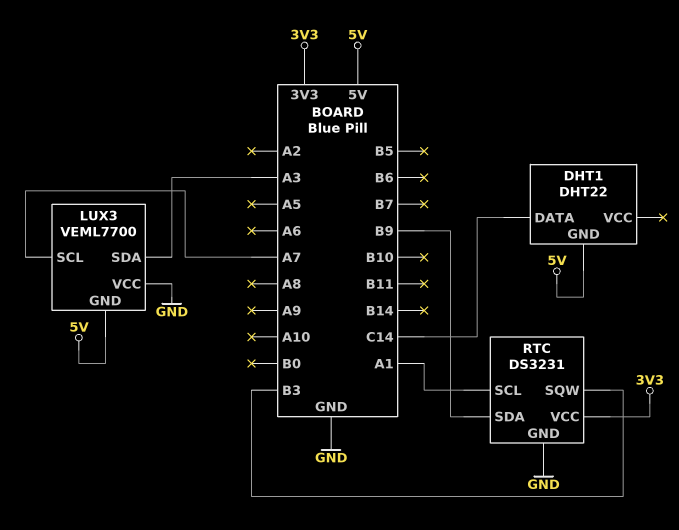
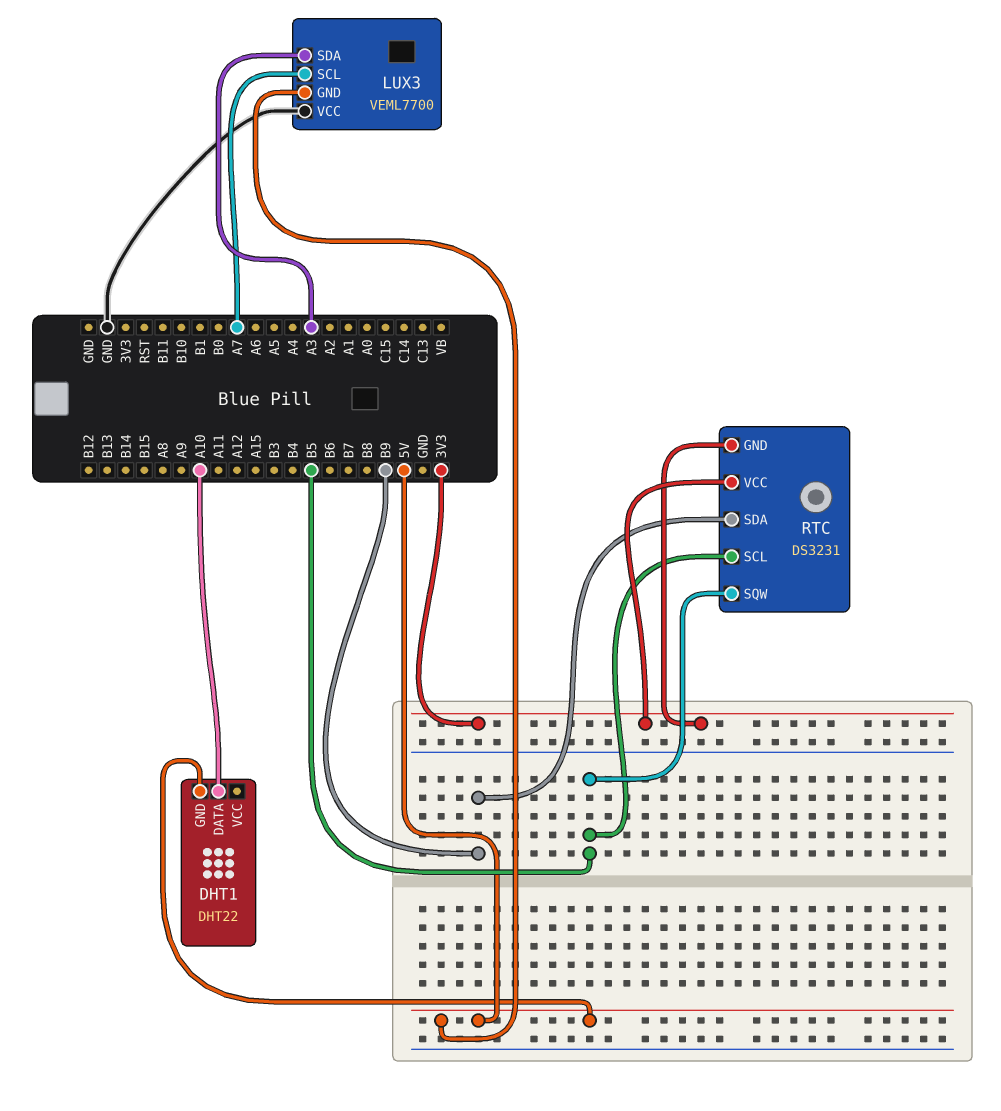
DHT1 pin DATA: C14 -> A10
RTC pin GND: GND -> 3V3
RTC pin SCL: A1 -> B5
RTC pin SQW: B3 -> B5

